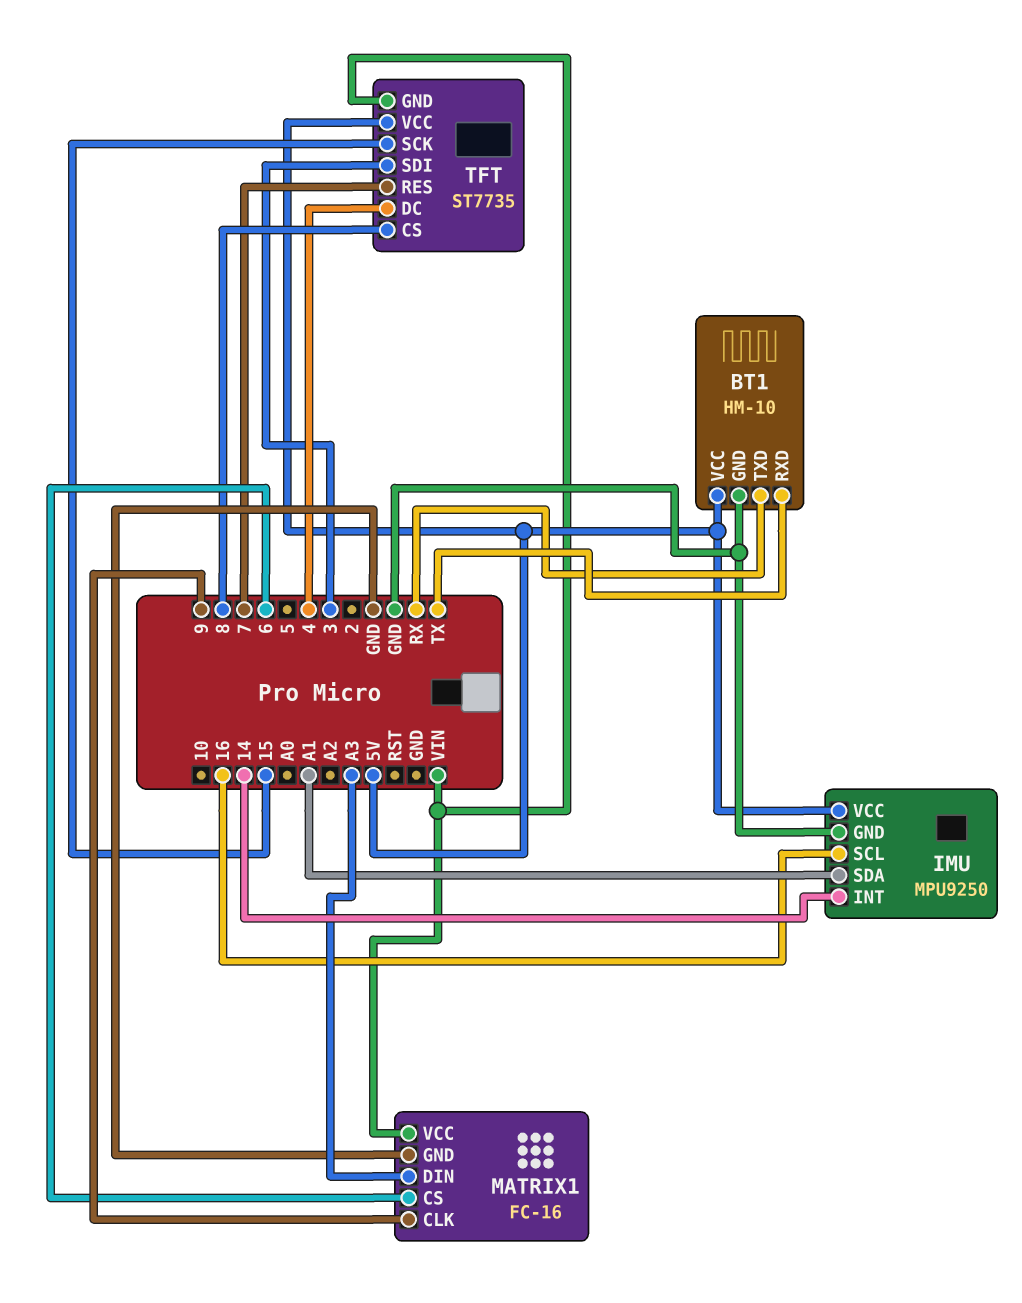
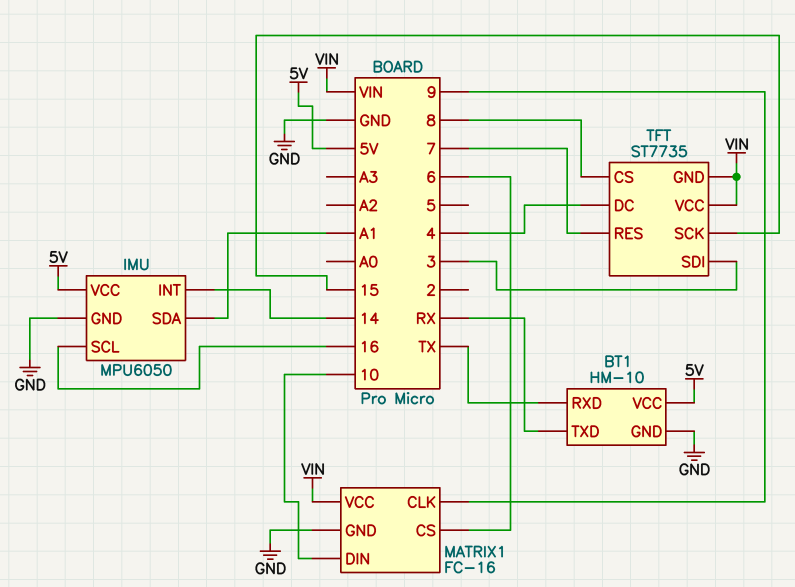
IMU: MPU9250 -> MPU6050
MATRIX1 pin DIN: A3 -> 10
TFT pin VCC: 5V -> VIN

